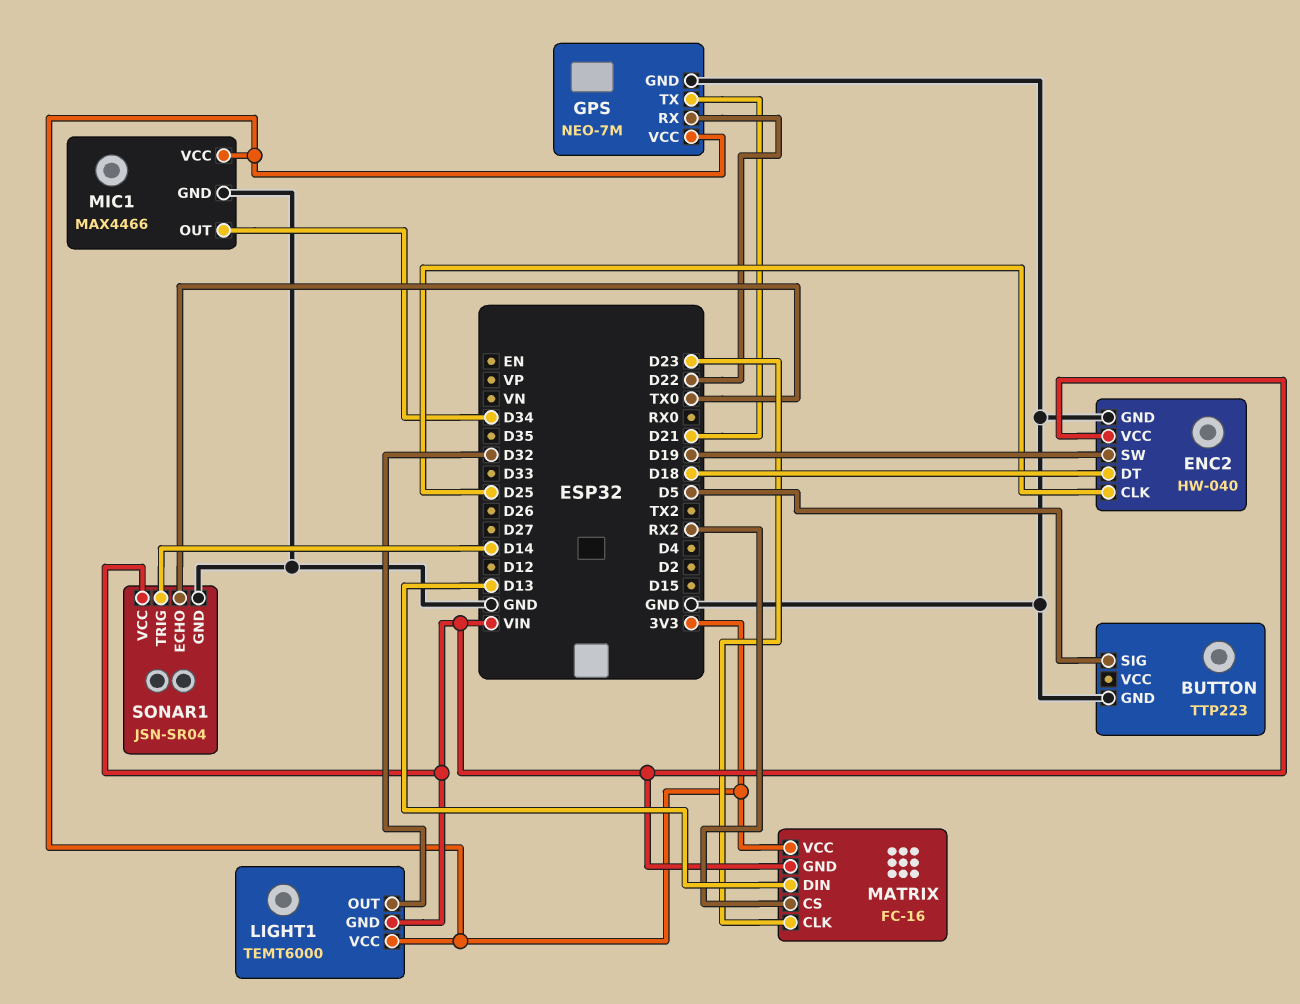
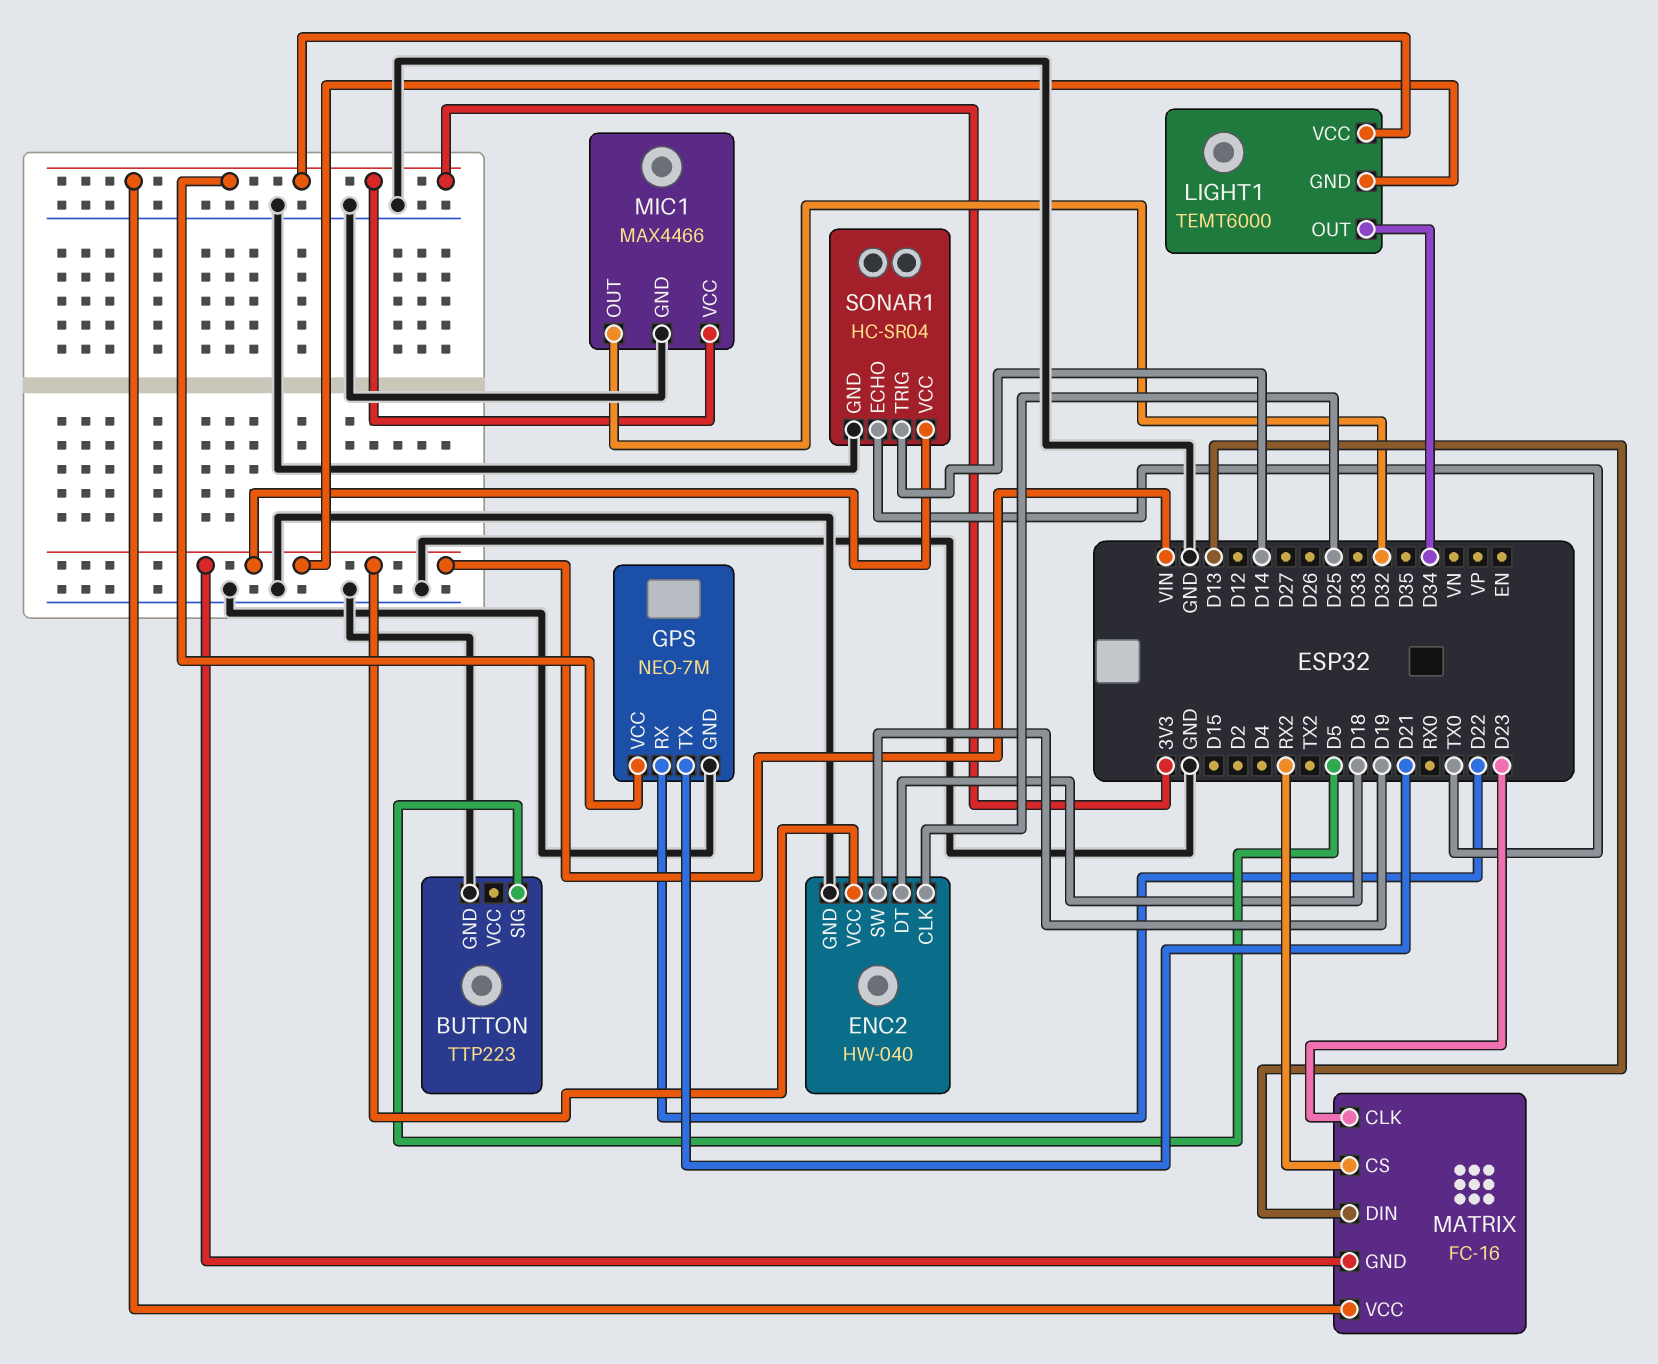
LIGHT1 pin OUT: D32 -> D34
MIC1 pin OUT: D34 -> D32
SONAR1: JSN-SR04 -> HC-SR04

